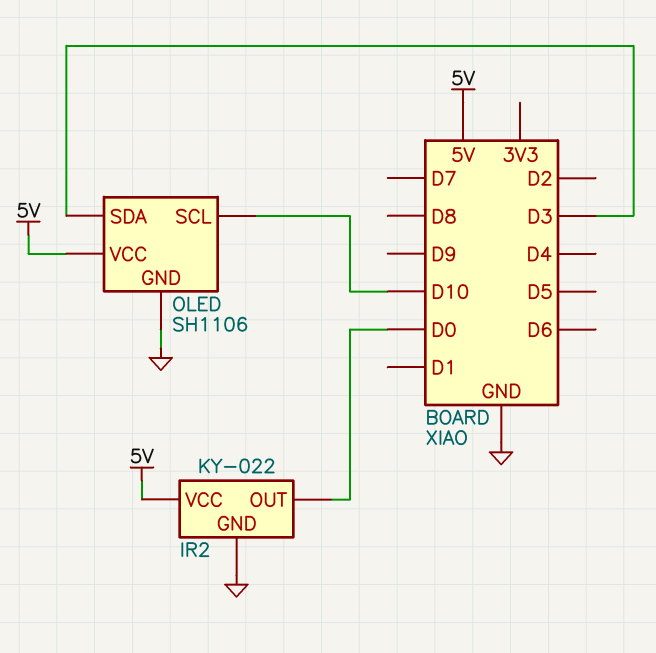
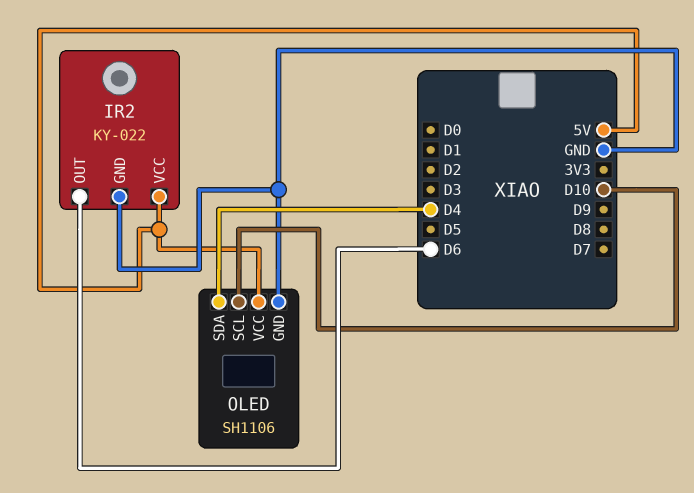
IR2 pin OUT: D0 -> D6
OLED pin SDA: D3 -> D4

